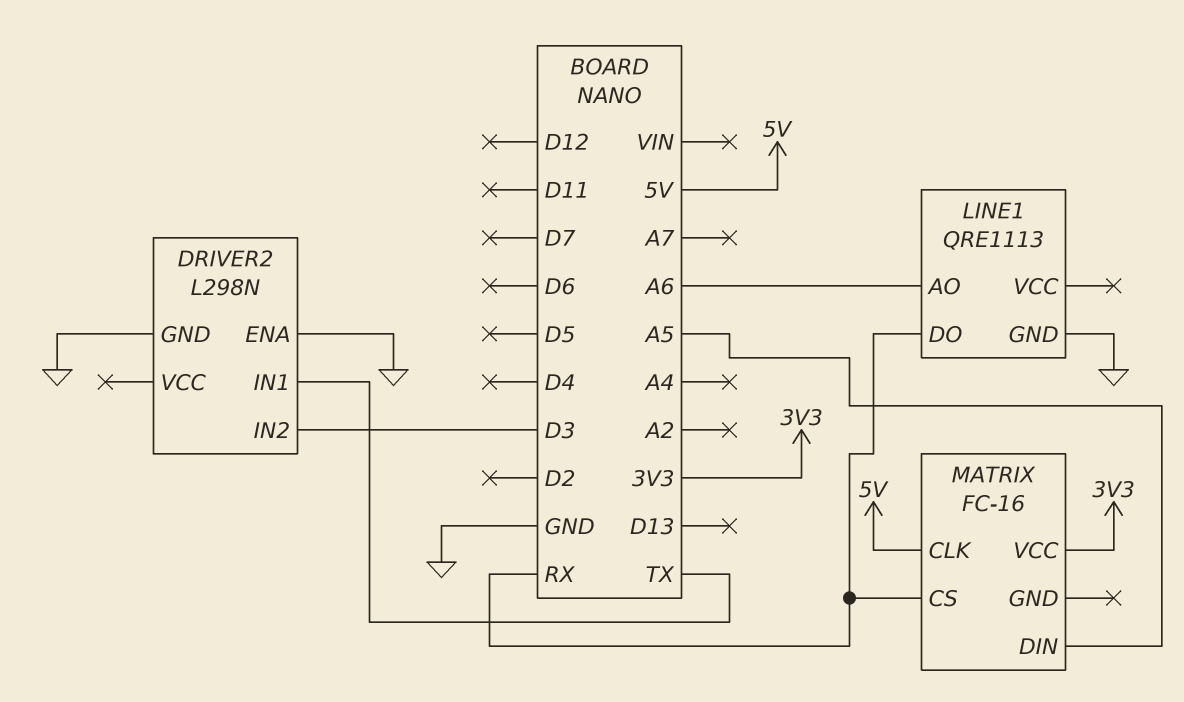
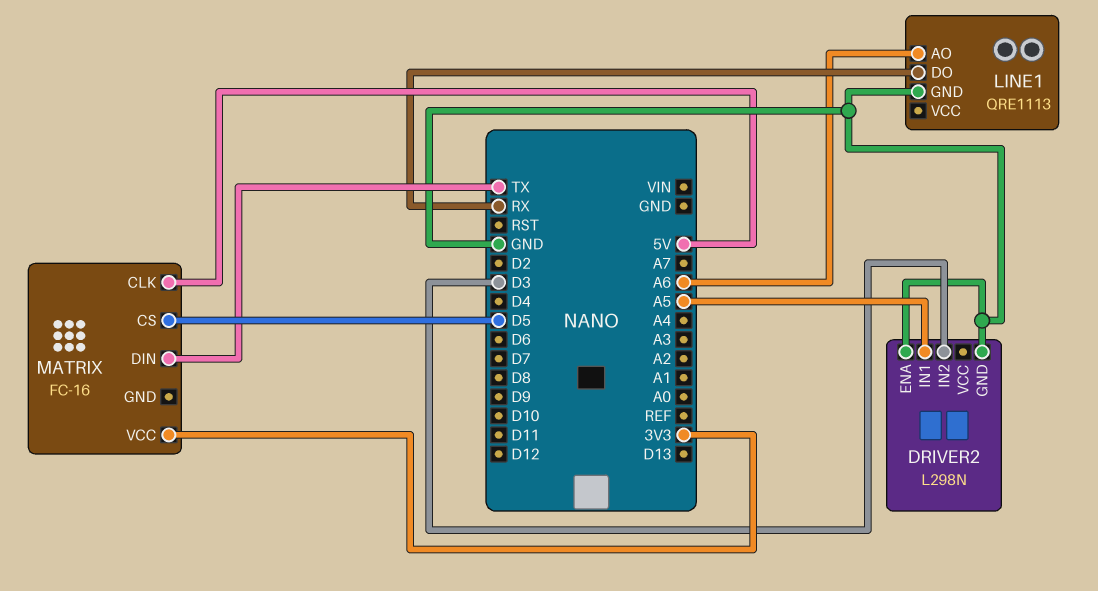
DRIVER2 pin IN1: TX -> A5
MATRIX pin CS: RX -> D5
MATRIX pin DIN: A5 -> TX

